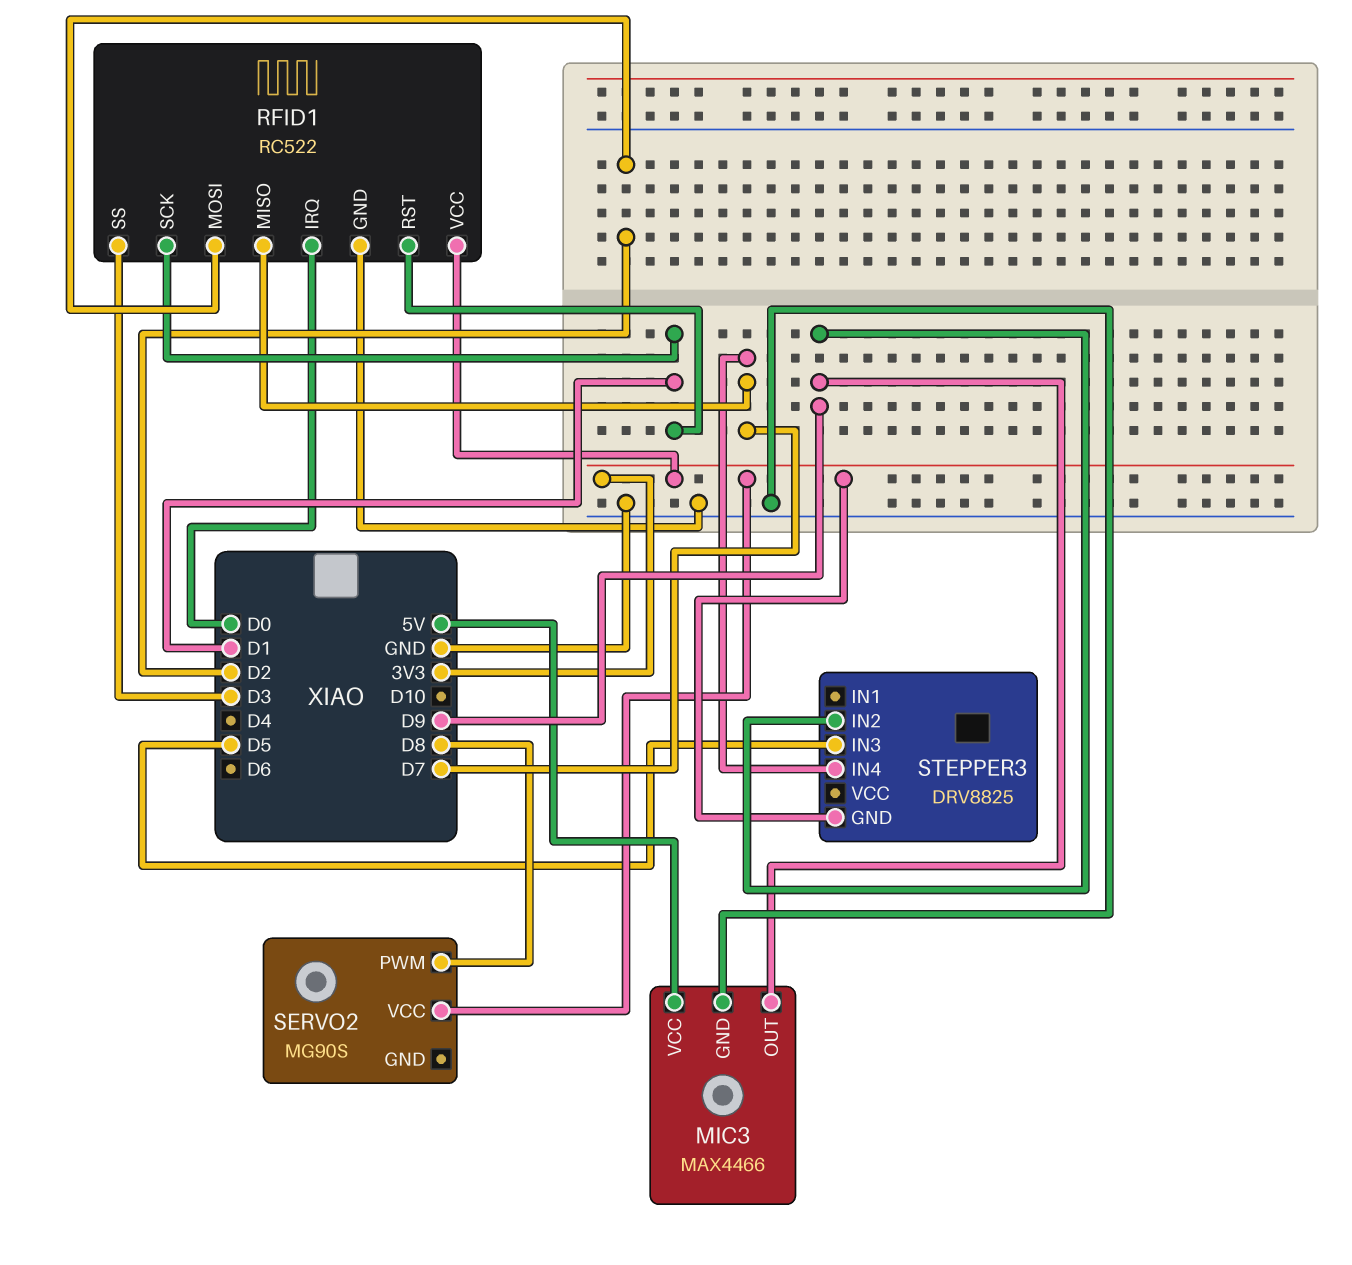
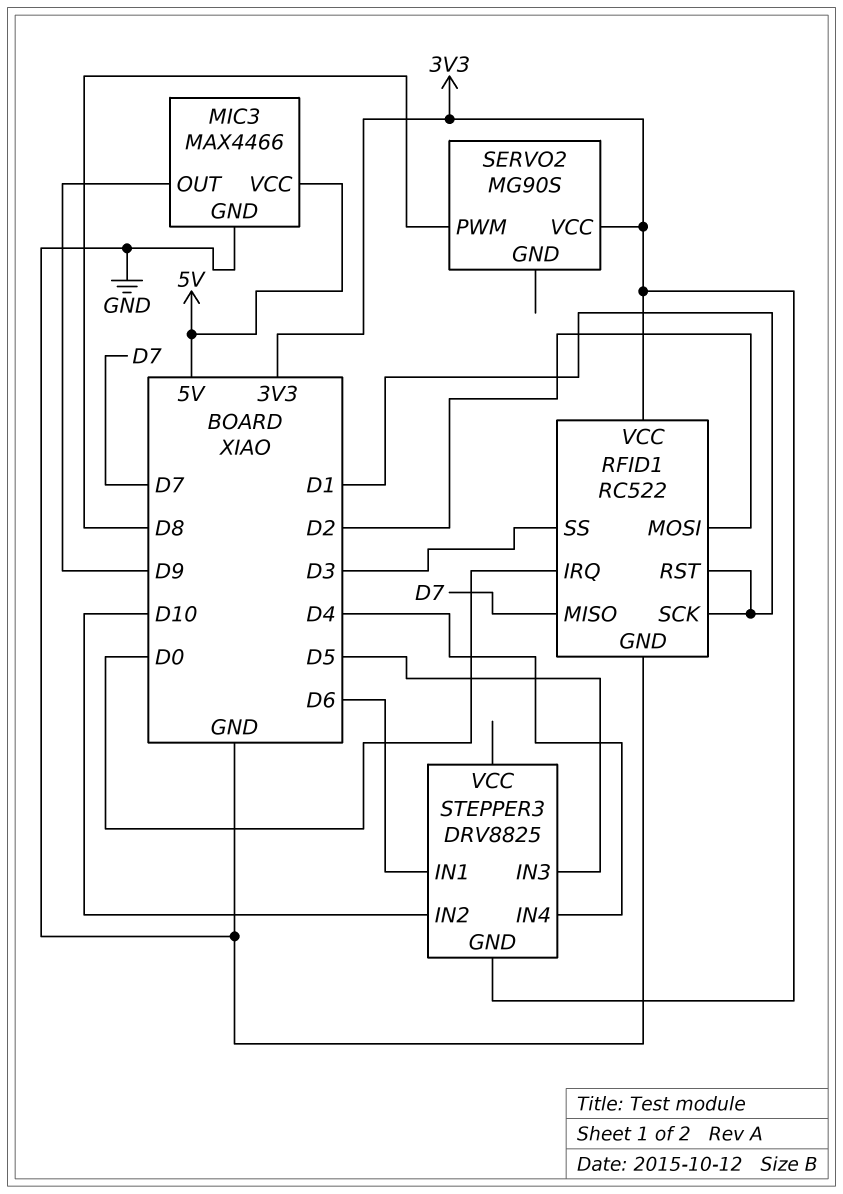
STEPPER3 pin IN1: none -> D6
STEPPER3 pin IN2: D9 -> D10
STEPPER3 pin IN4: D7 -> D4

